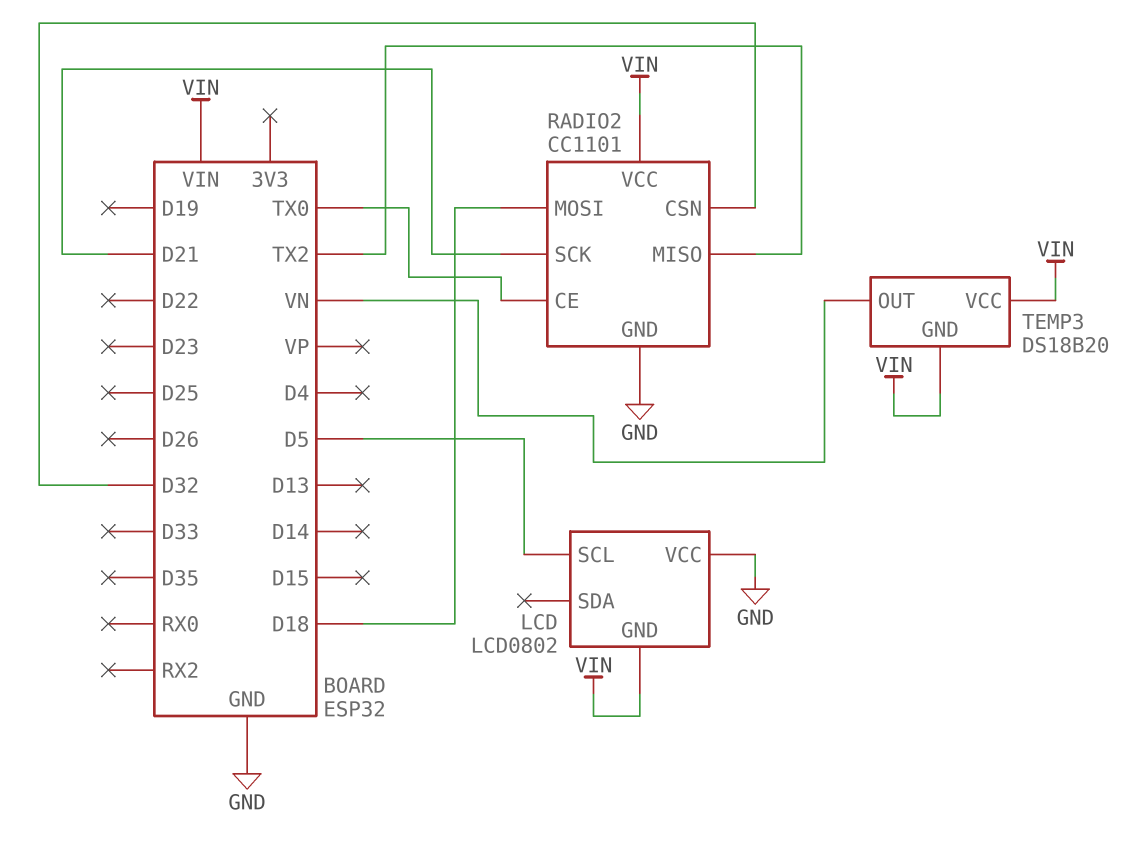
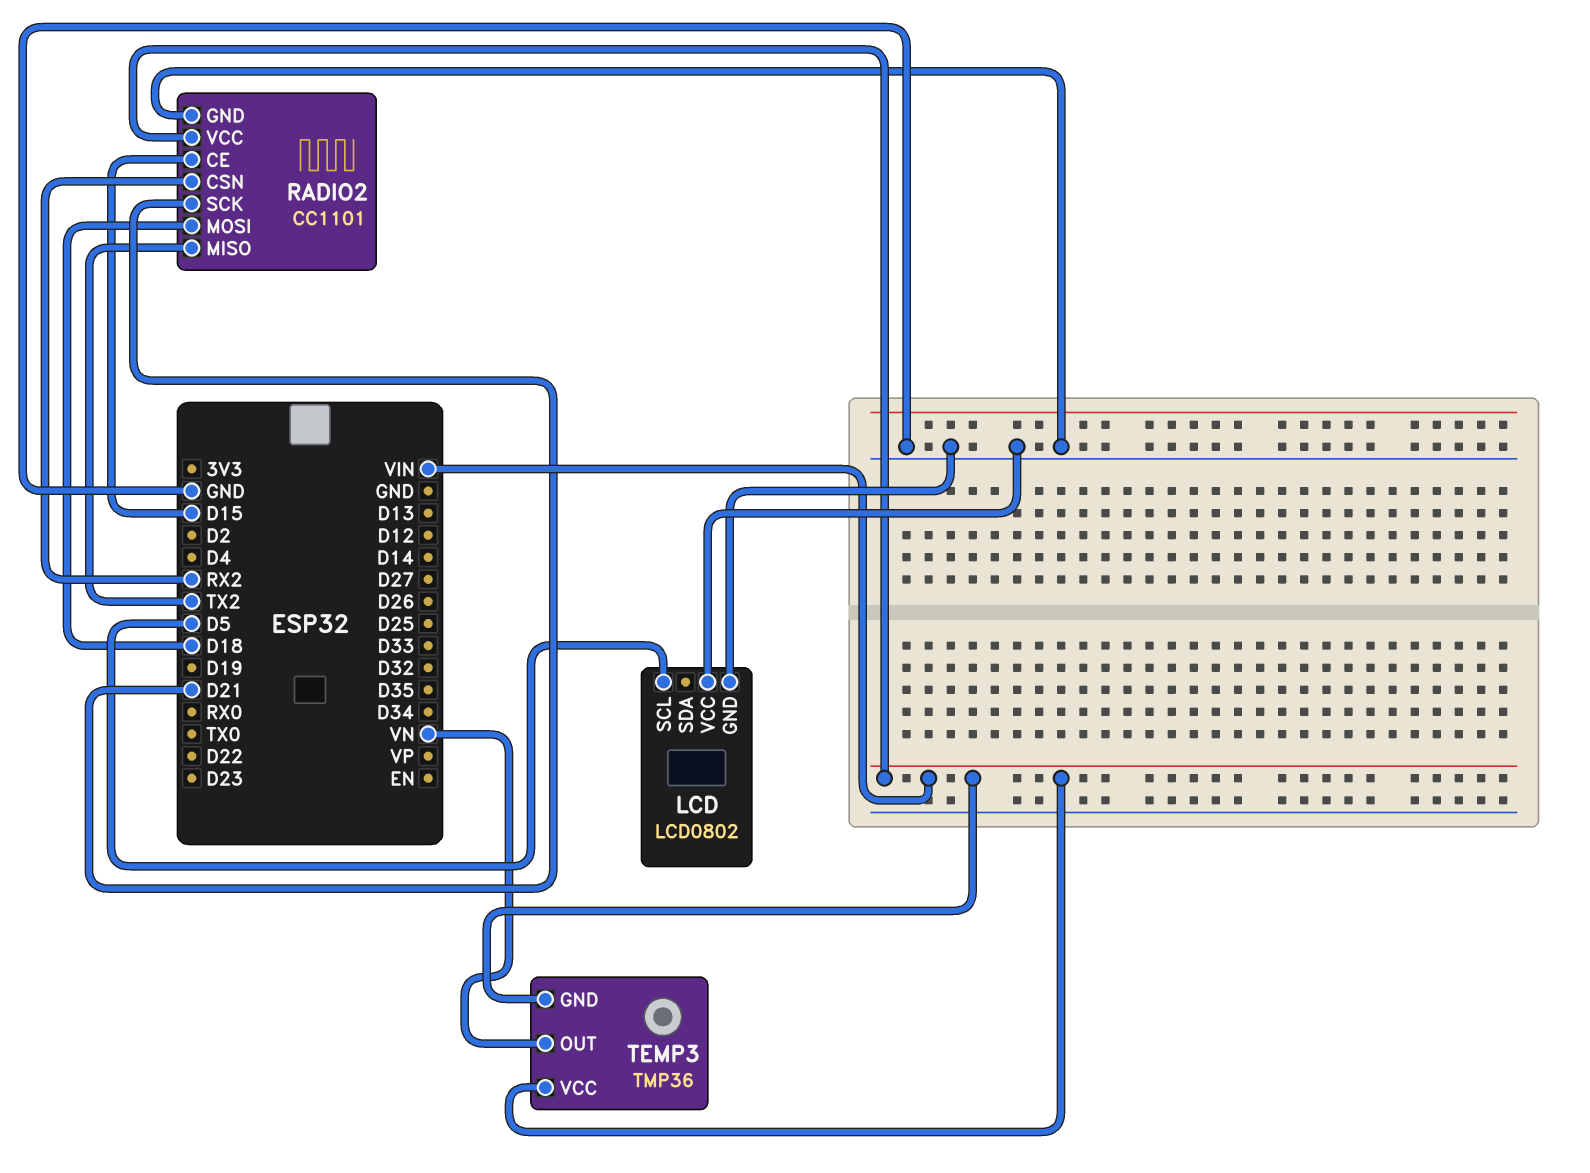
LCD pin GND: VIN -> GND
RADIO2 pin CE: TX0 -> D15
RADIO2 pin CSN: D32 -> RX2
TEMP3: DS18B20 -> TMP36

